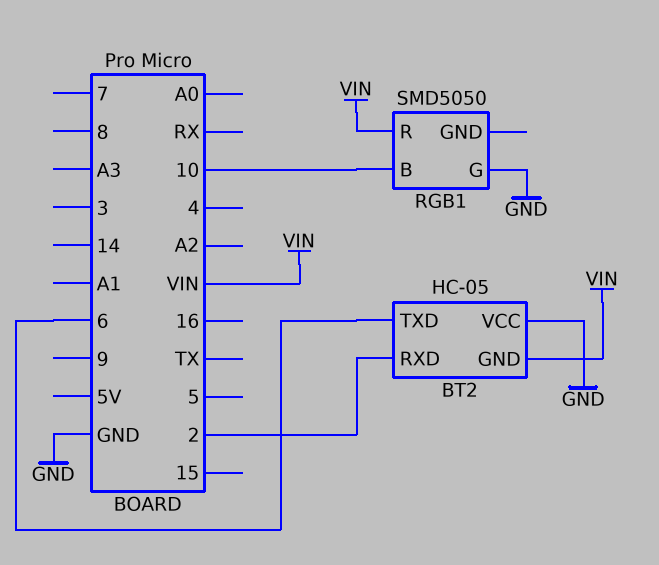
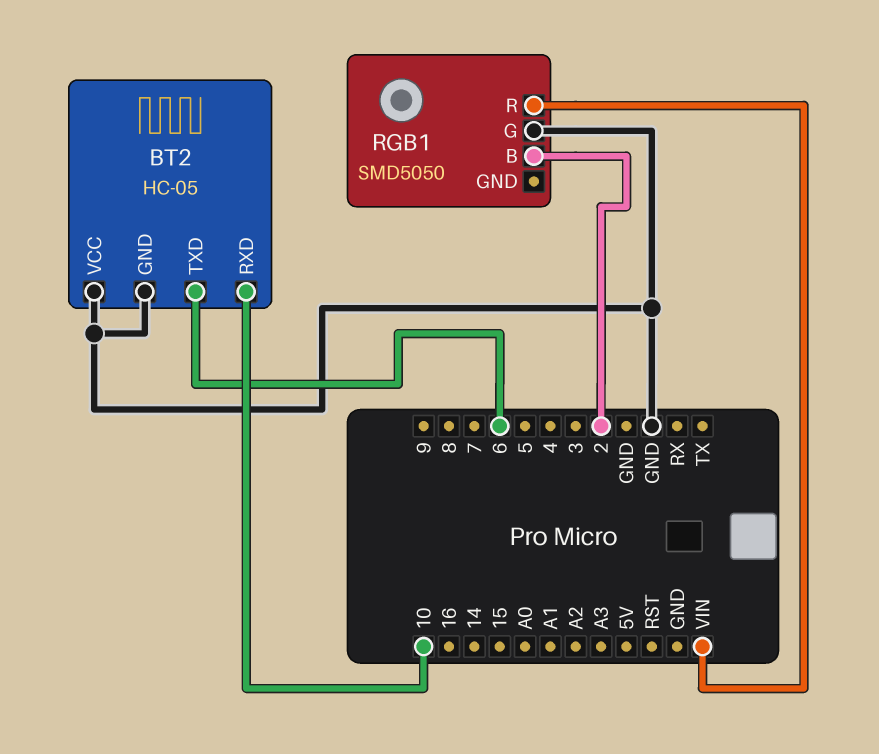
BT2 pin GND: VIN -> GND
BT2 pin RXD: 2 -> 10
RGB1 pin B: 10 -> 2

